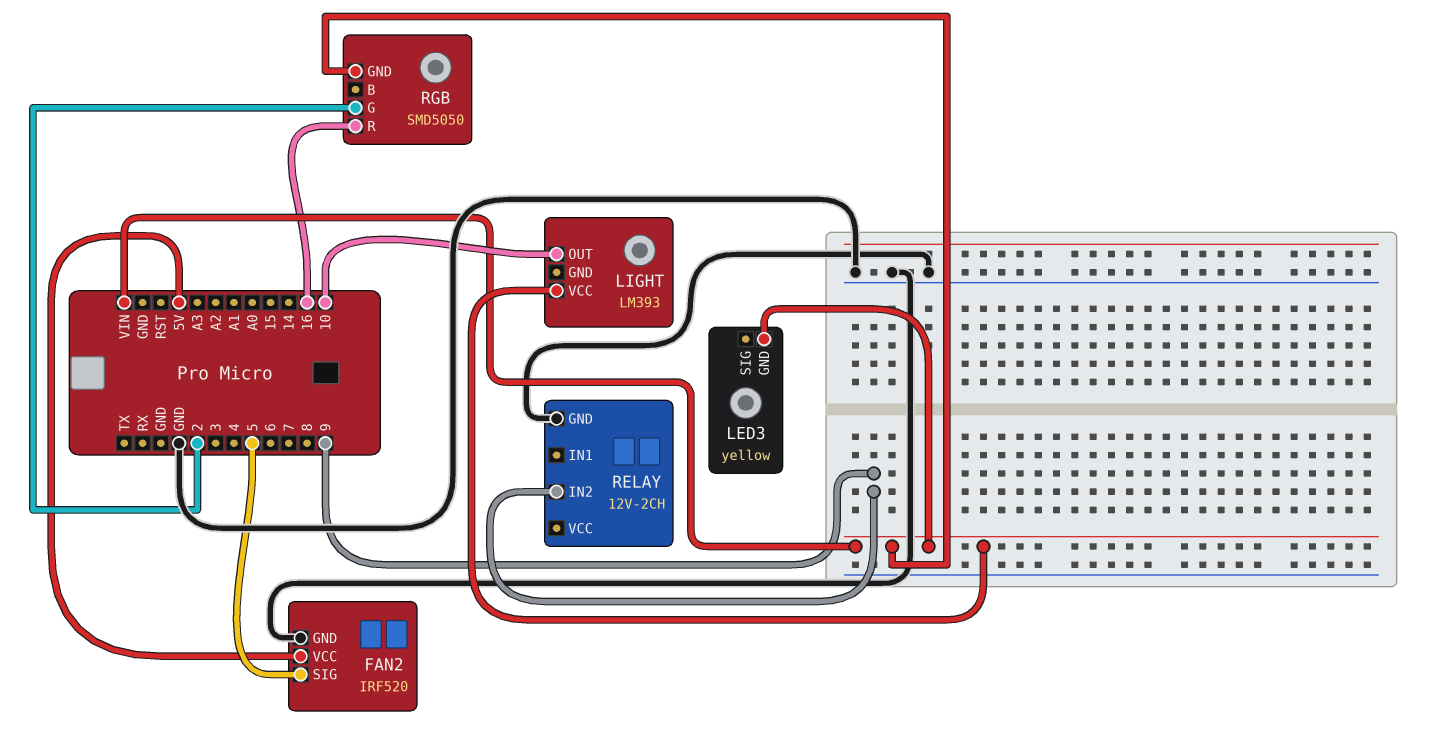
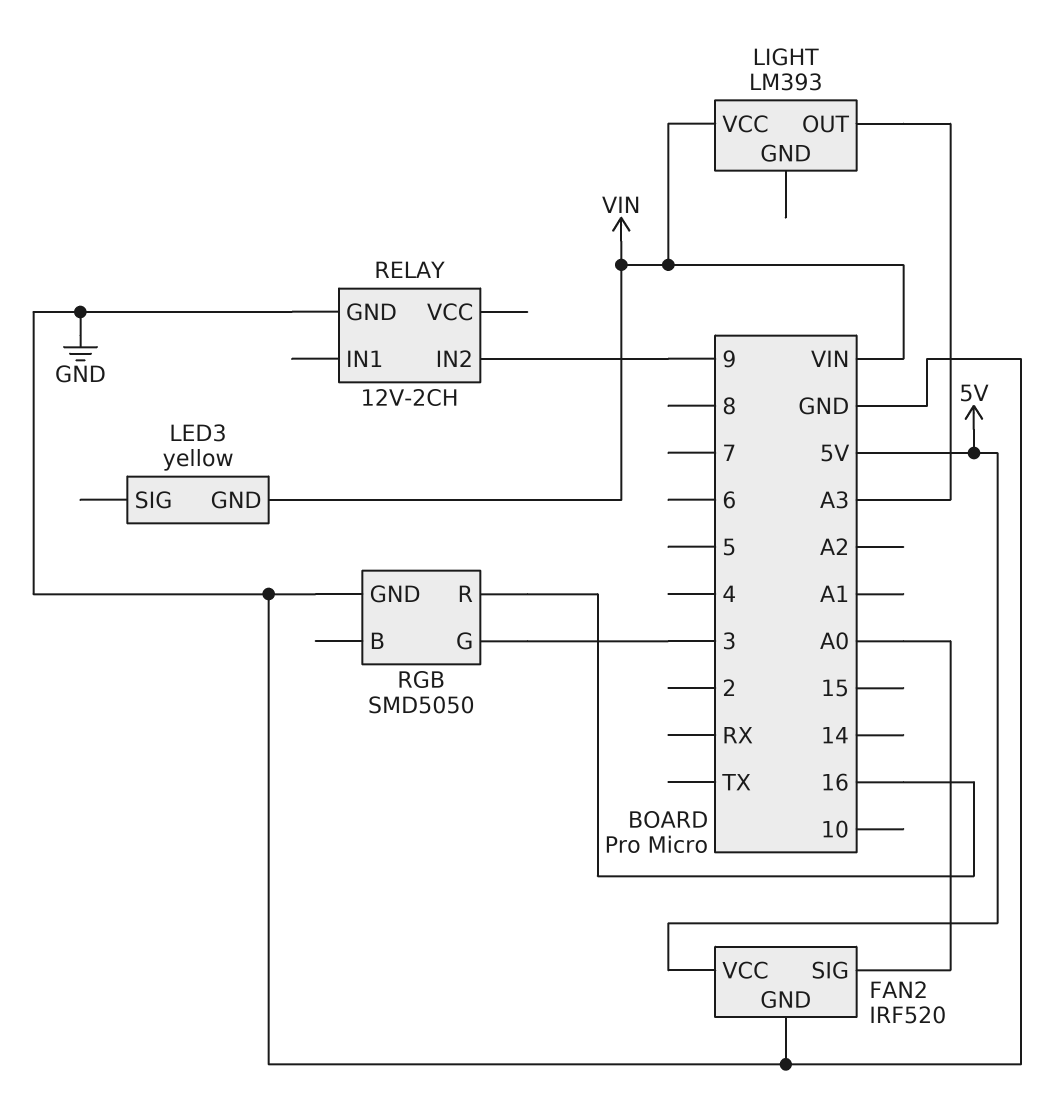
FAN2 pin SIG: 5 -> A0
LIGHT pin OUT: 10 -> A3
RGB pin G: 2 -> 3
RGB pin GND: VIN -> GND

